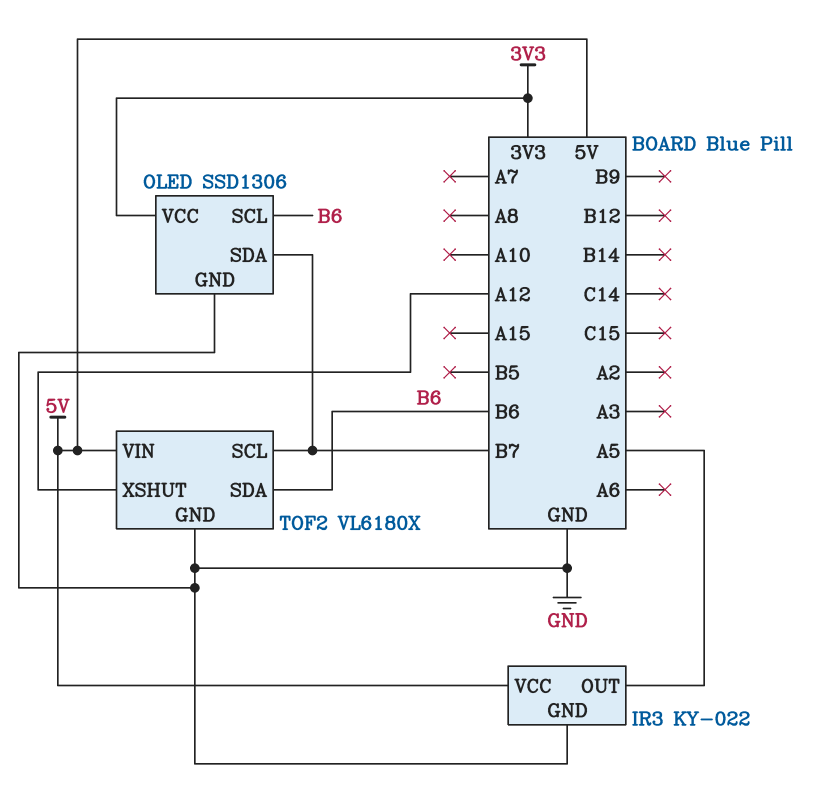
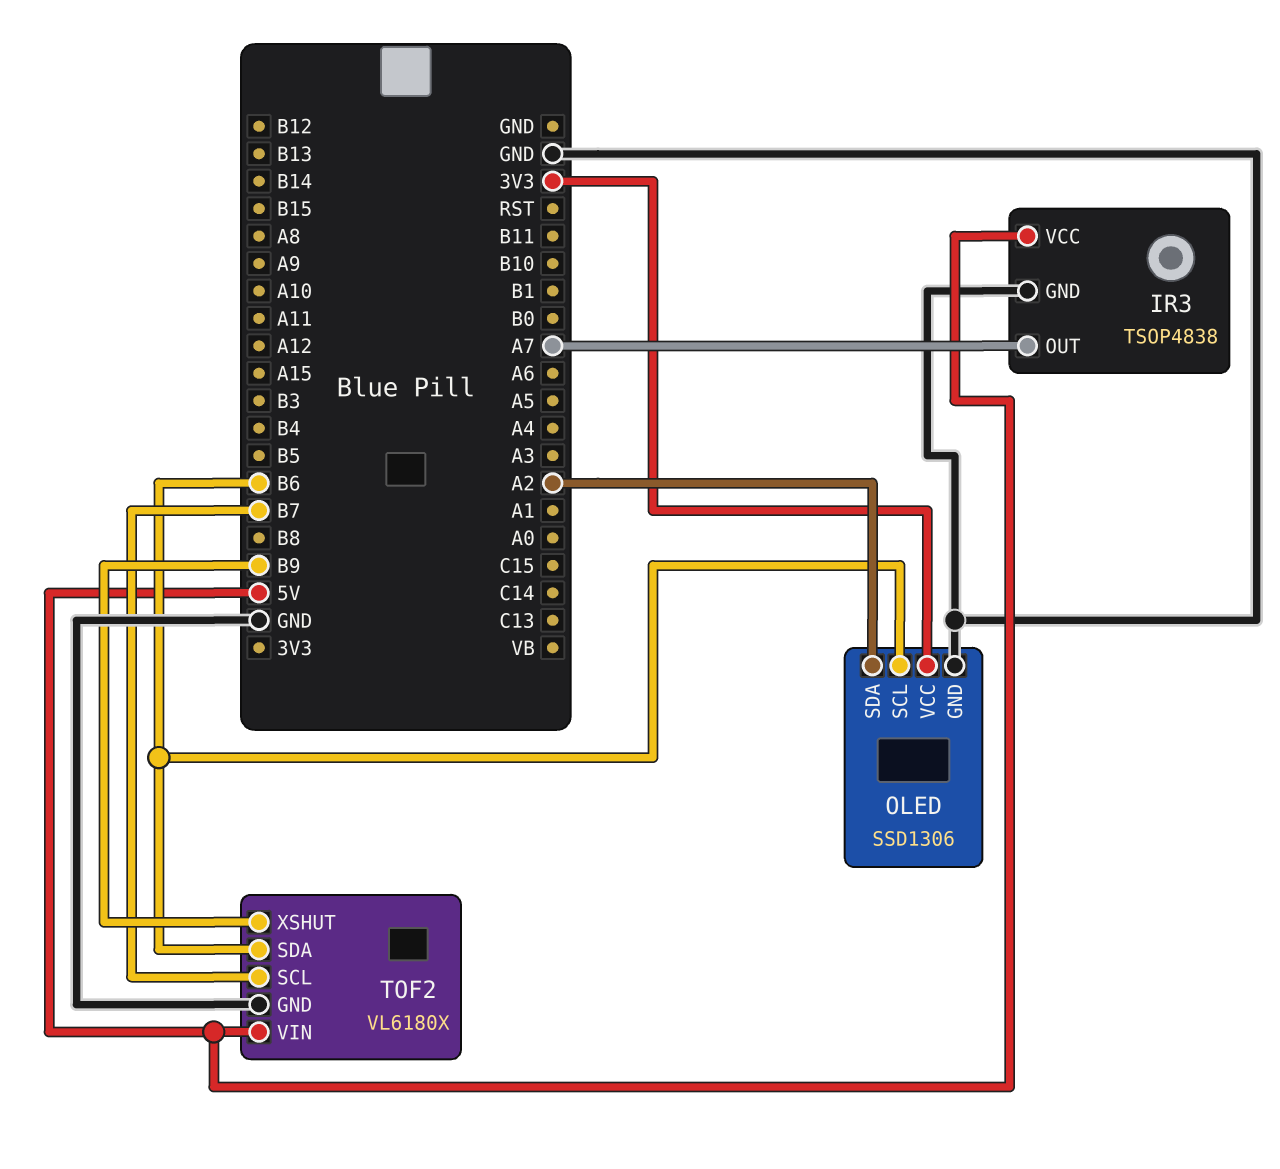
IR3: KY-022 -> TSOP4838
IR3 pin OUT: A5 -> A7
OLED pin SDA: B7 -> A2
TOF2 pin XSHUT: A12 -> B9

